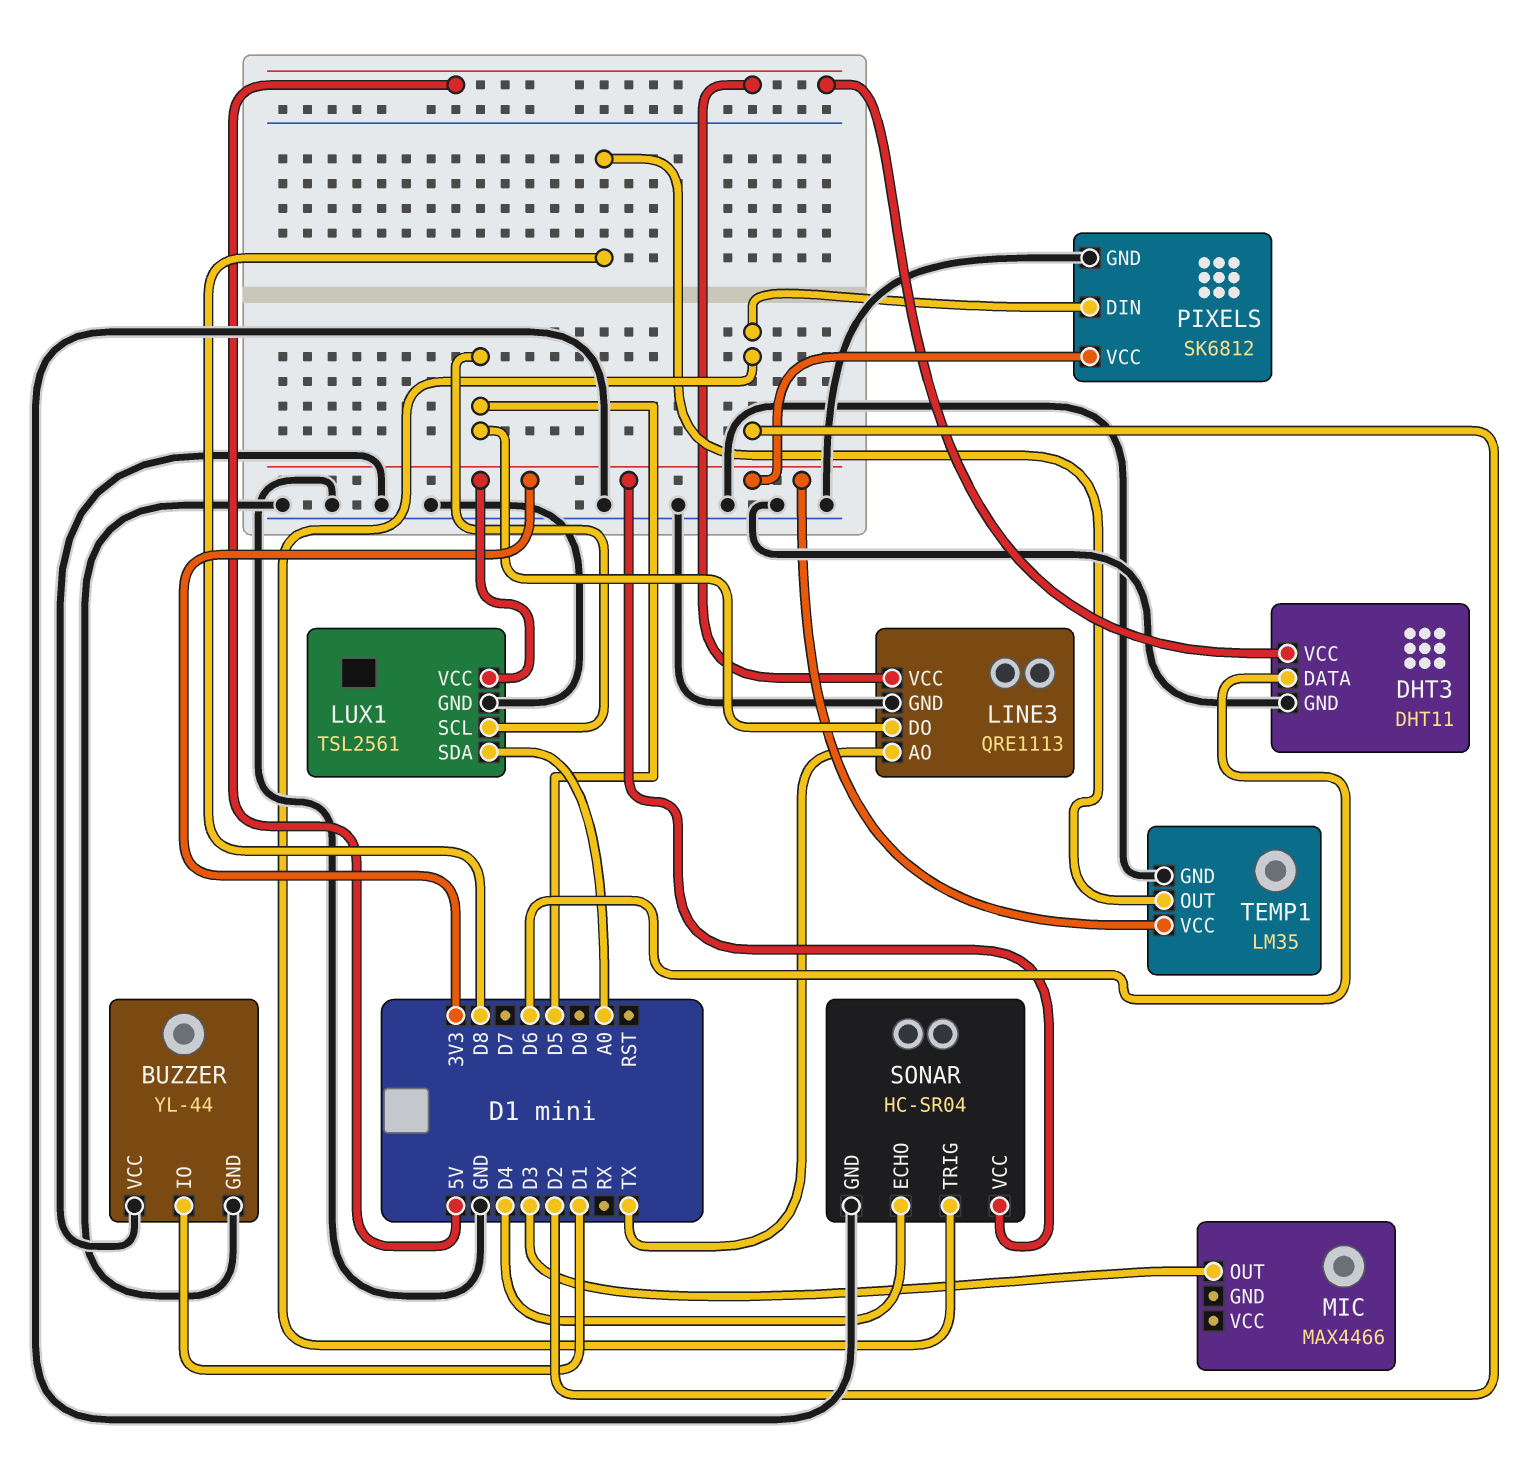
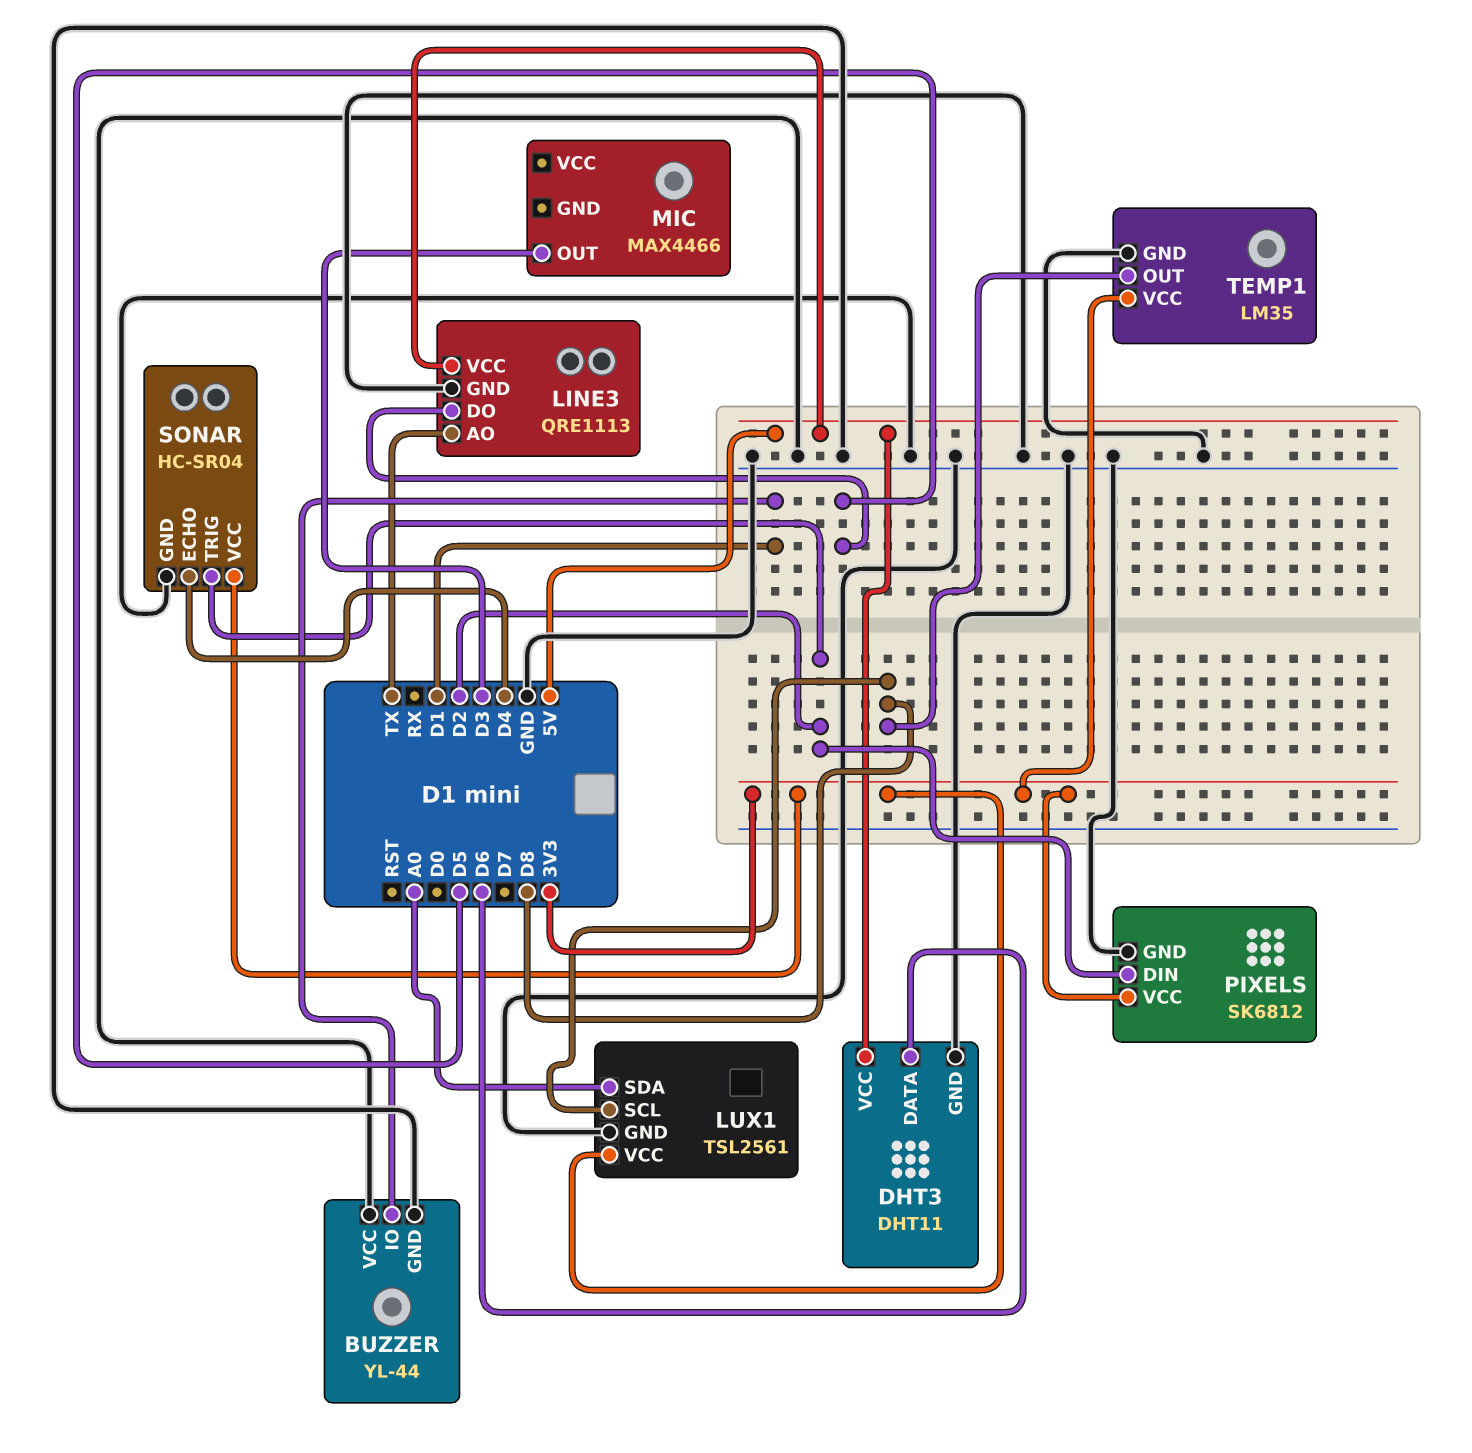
LUX1 pin SCL: D5 -> D8

